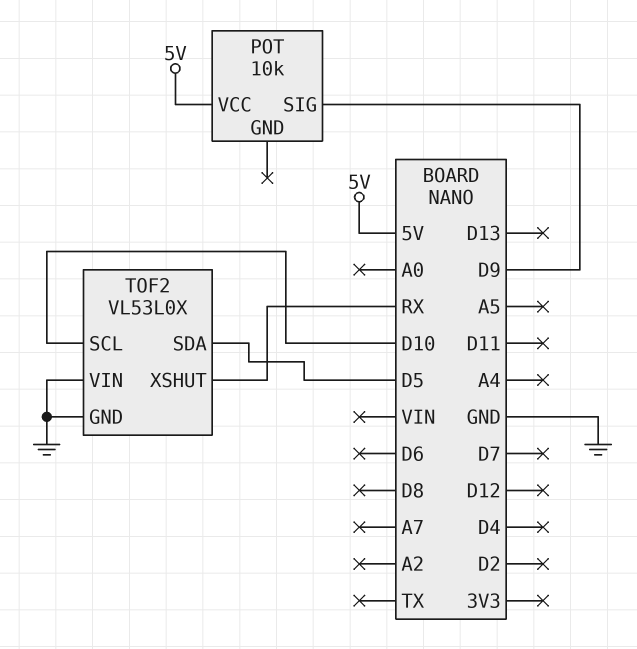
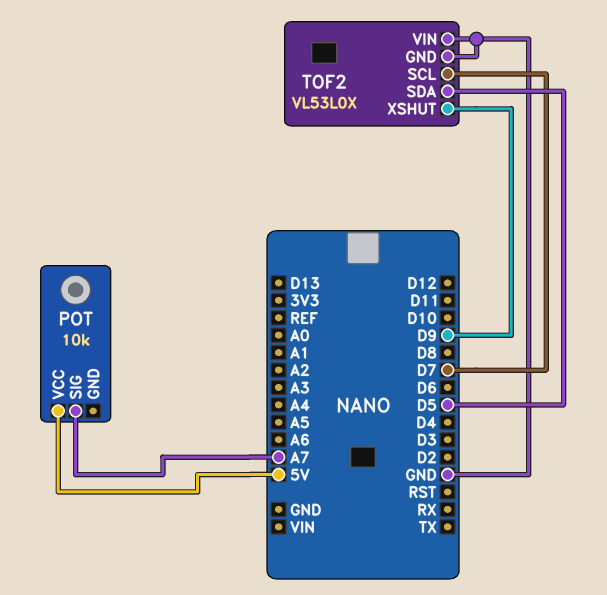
POT pin SIG: D9 -> A7
TOF2 pin SCL: D10 -> D7
TOF2 pin XSHUT: RX -> D9

